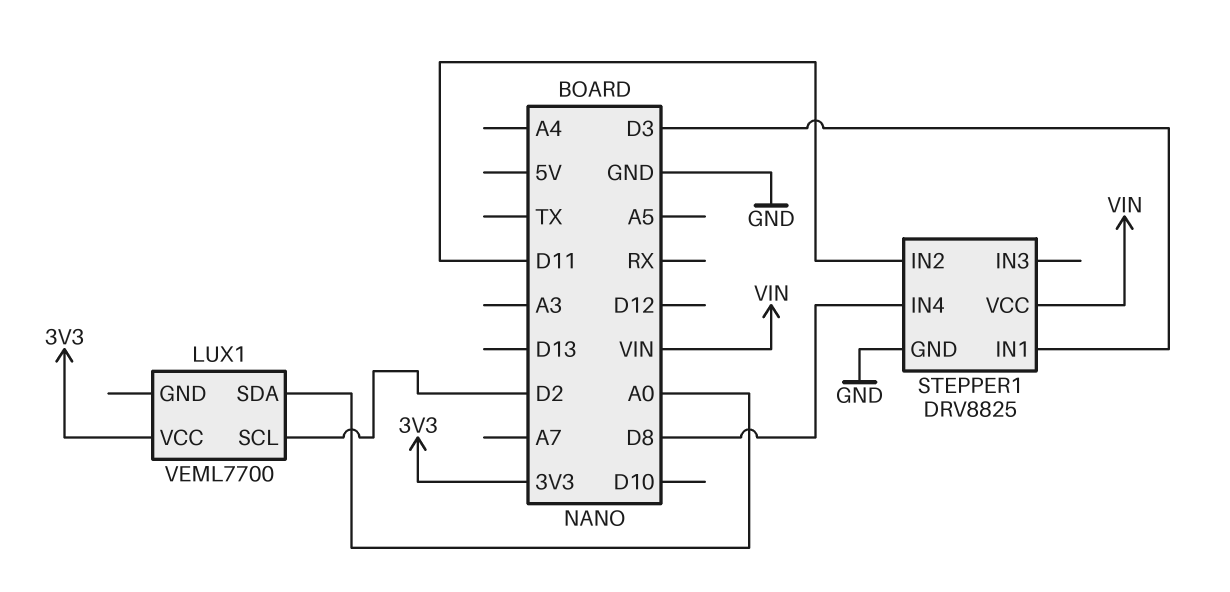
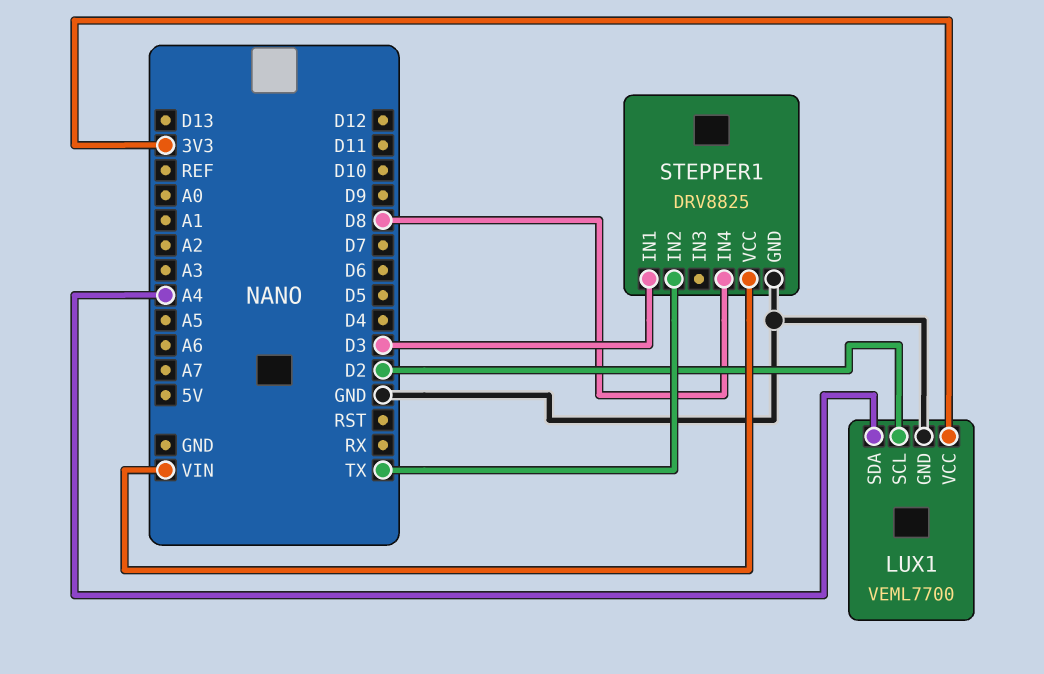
LUX1 pin GND: none -> GND
LUX1 pin SDA: A0 -> A4
STEPPER1 pin IN2: D11 -> TX

